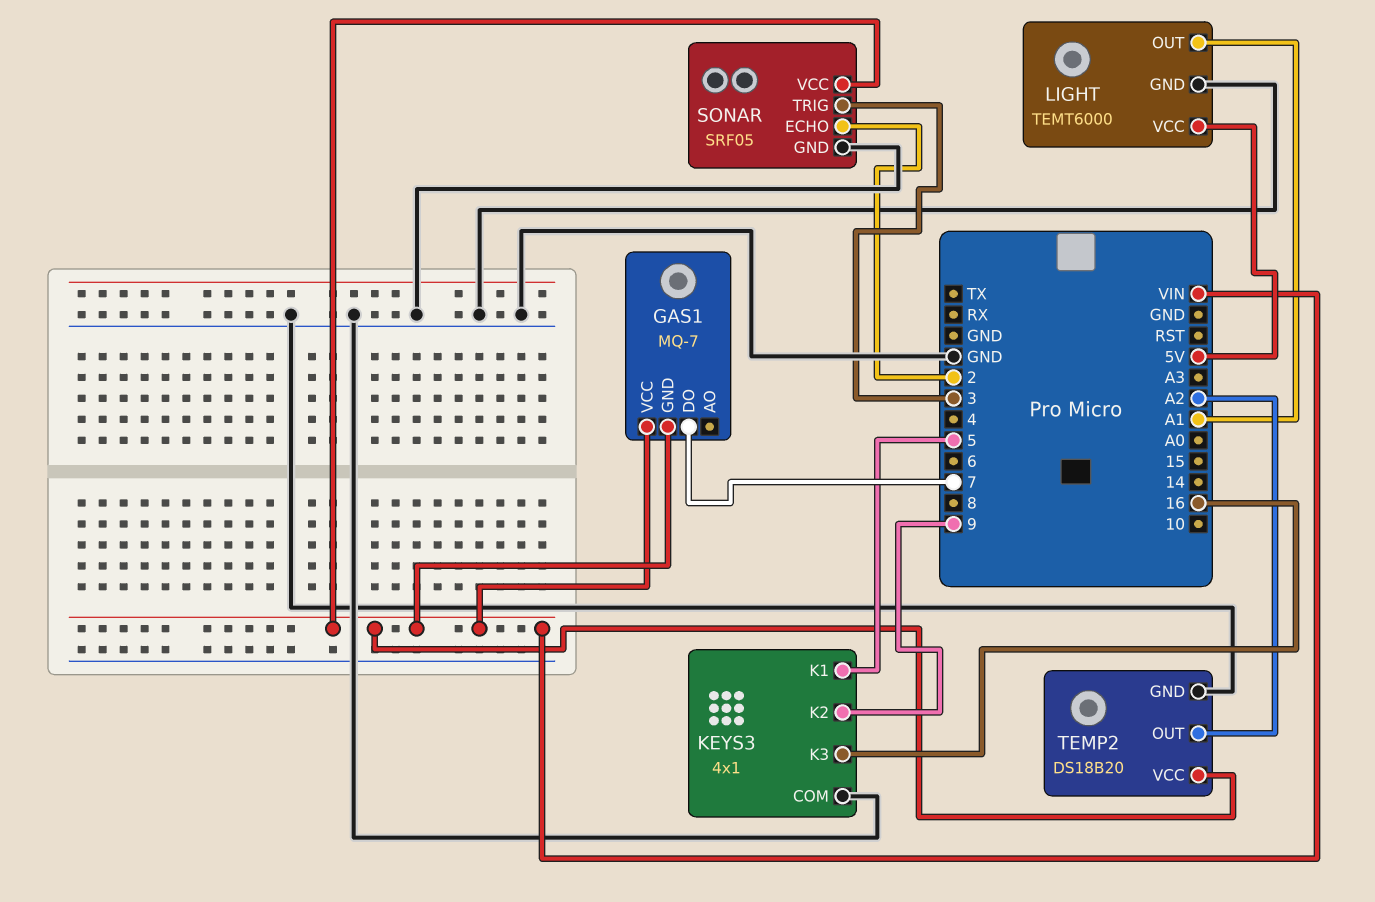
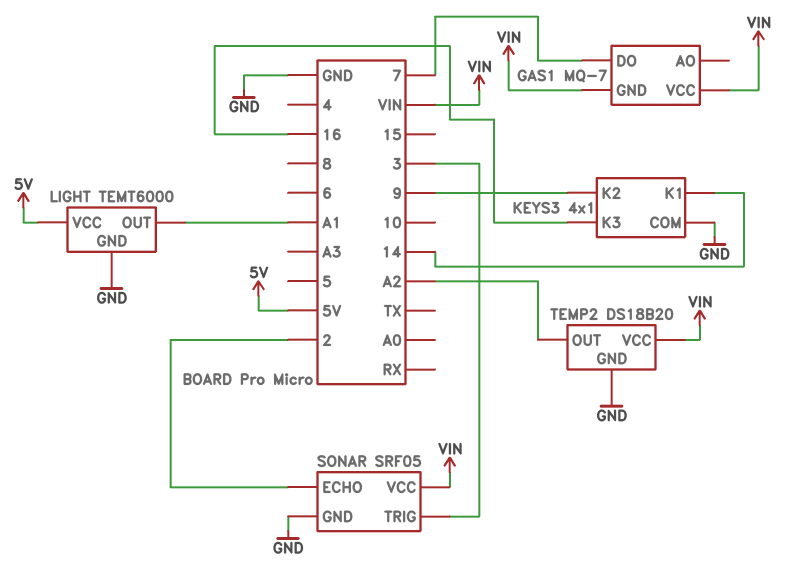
KEYS3 pin K1: 5 -> 14

